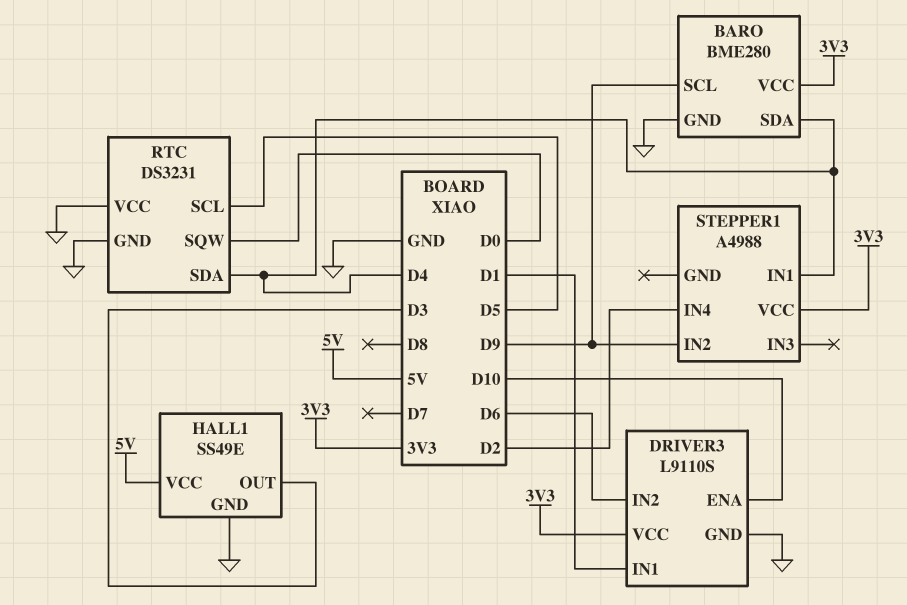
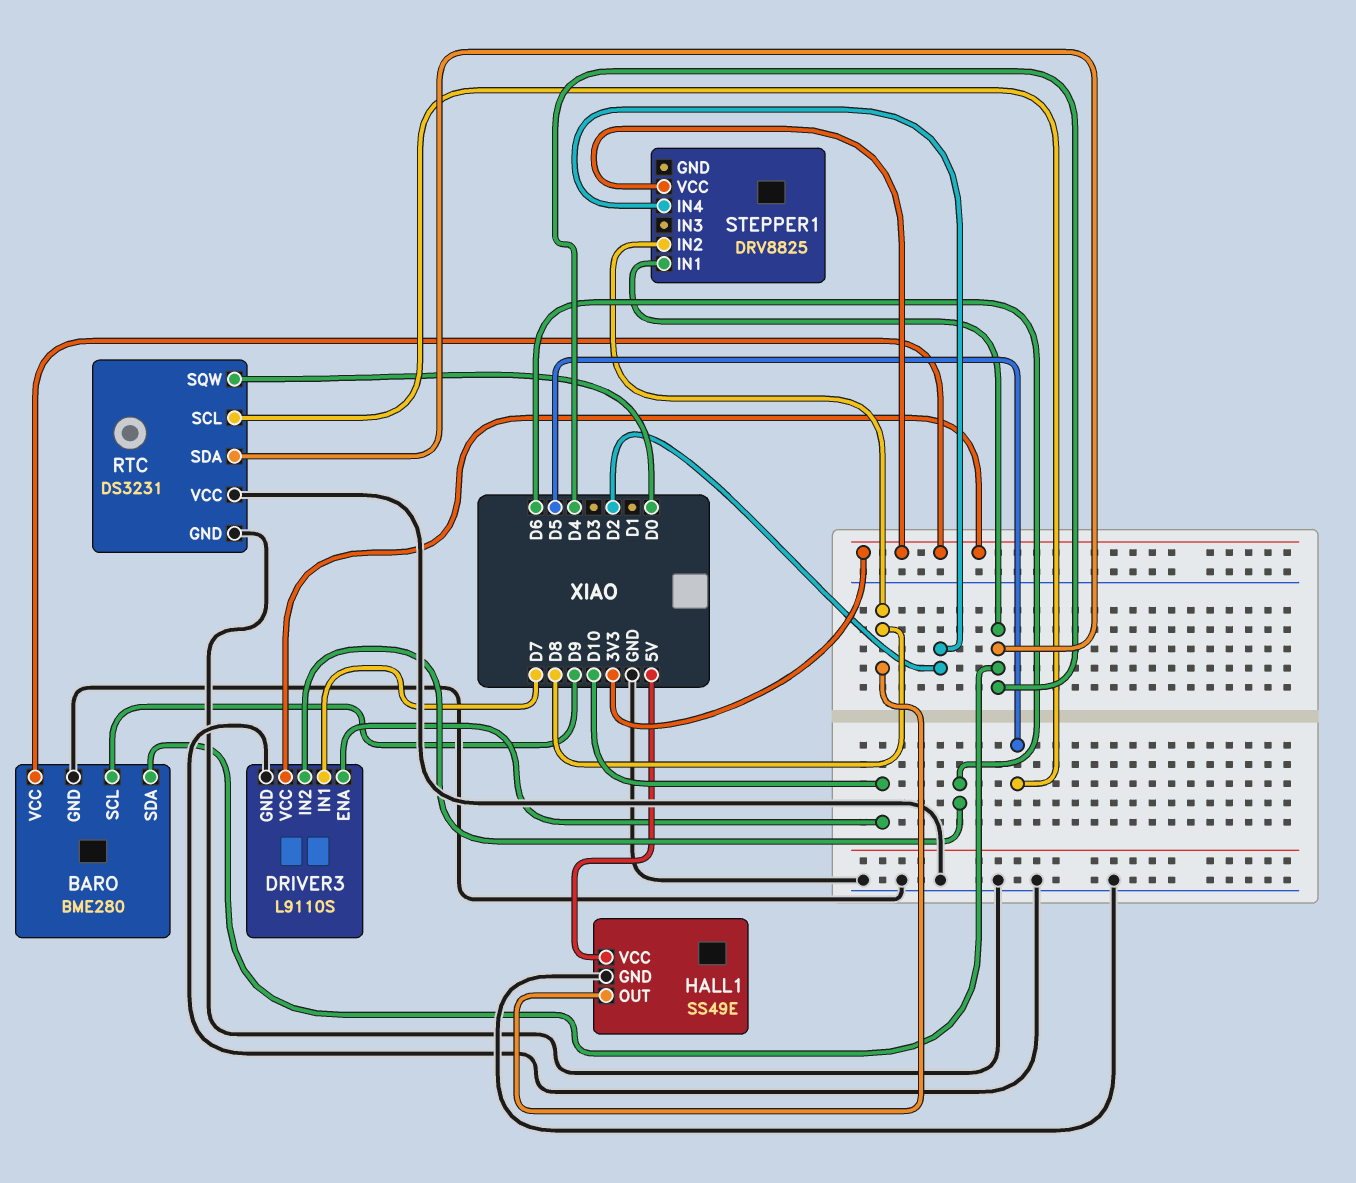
DRIVER3 pin IN1: D1 -> D7
HALL1 pin OUT: D3 -> D8
STEPPER1: A4988 -> DRV8825
STEPPER1 pin IN2: D9 -> D8

